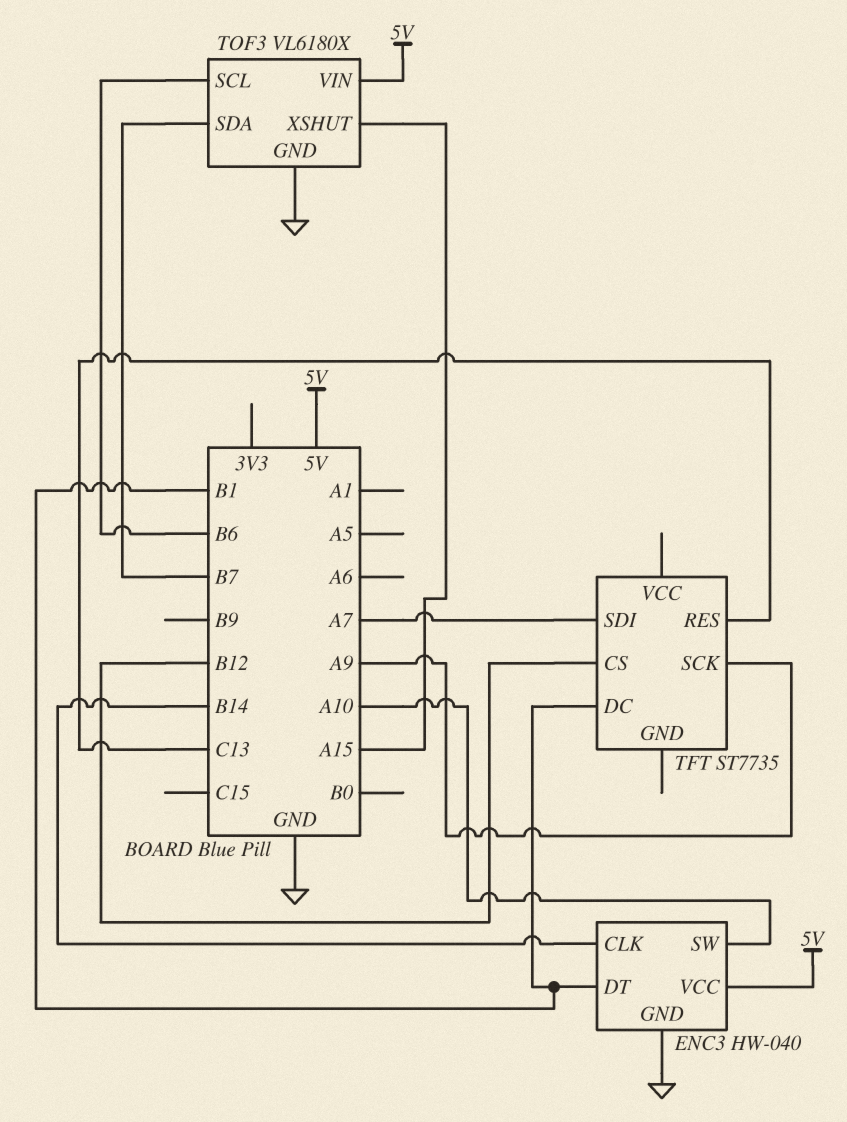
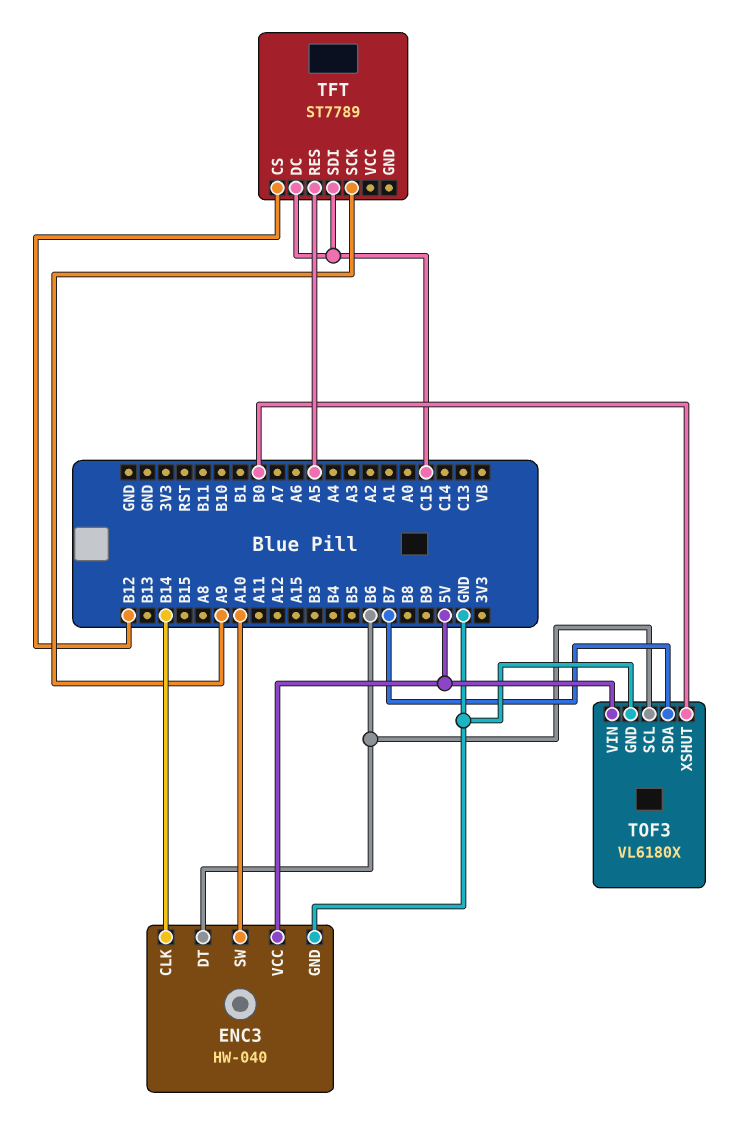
ENC3 pin DT: B1 -> B6
TFT: ST7735 -> ST7789
TFT pin DC: B1 -> C15
TFT pin RES: C13 -> A5
TFT pin SDI: A7 -> C15
TOF3 pin XSHUT: A15 -> B0

